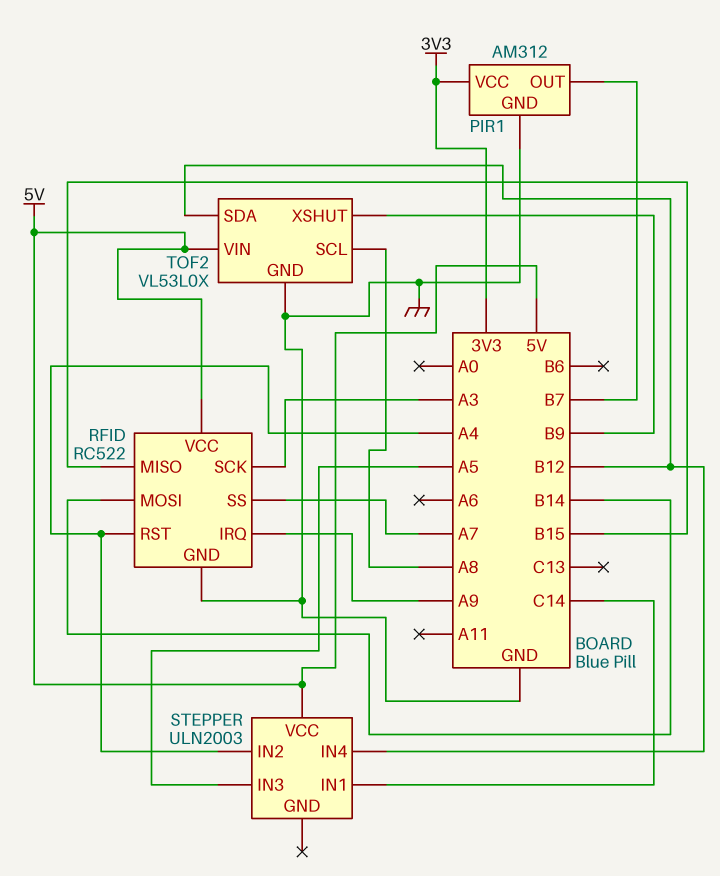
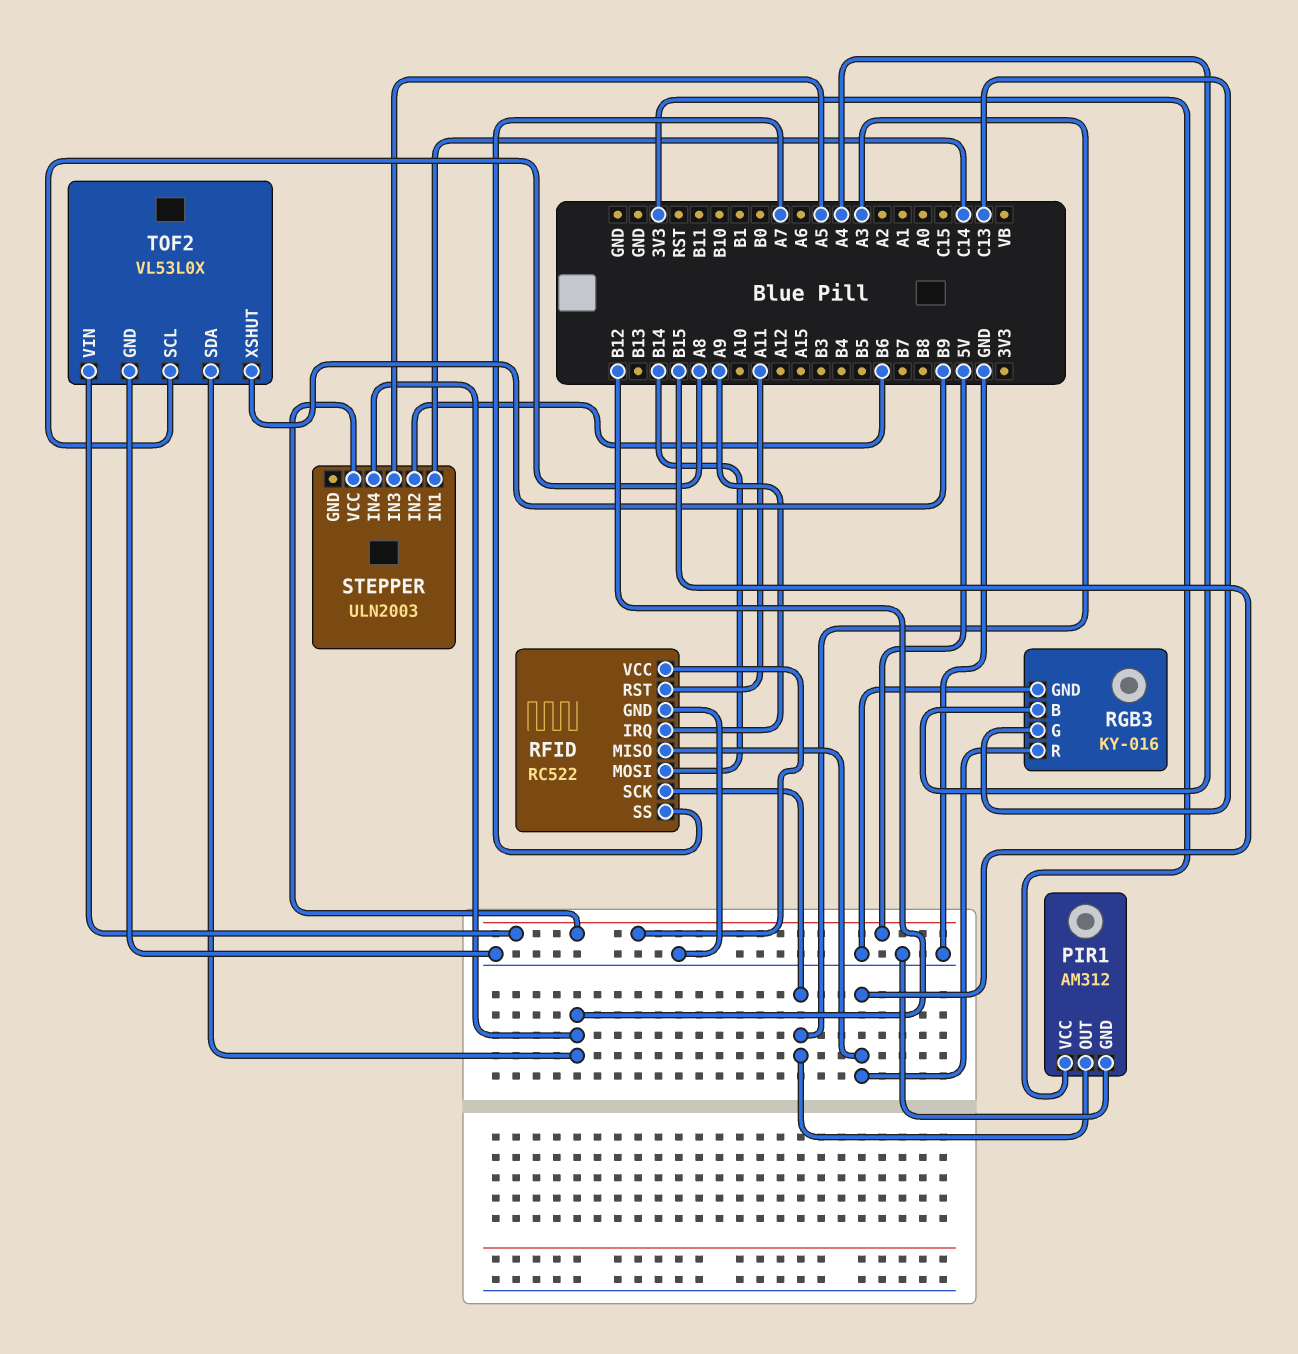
PIR1 pin OUT: B7 -> A3
RFID pin RST: A4 -> A11
RGB3: none -> KY-016
RGB3 pin B: none -> A4
RGB3 pin G: none -> C13
RGB3 pin GND: none -> GND
RGB3 pin R: none -> B15
STEPPER pin IN2: A4 -> B6

